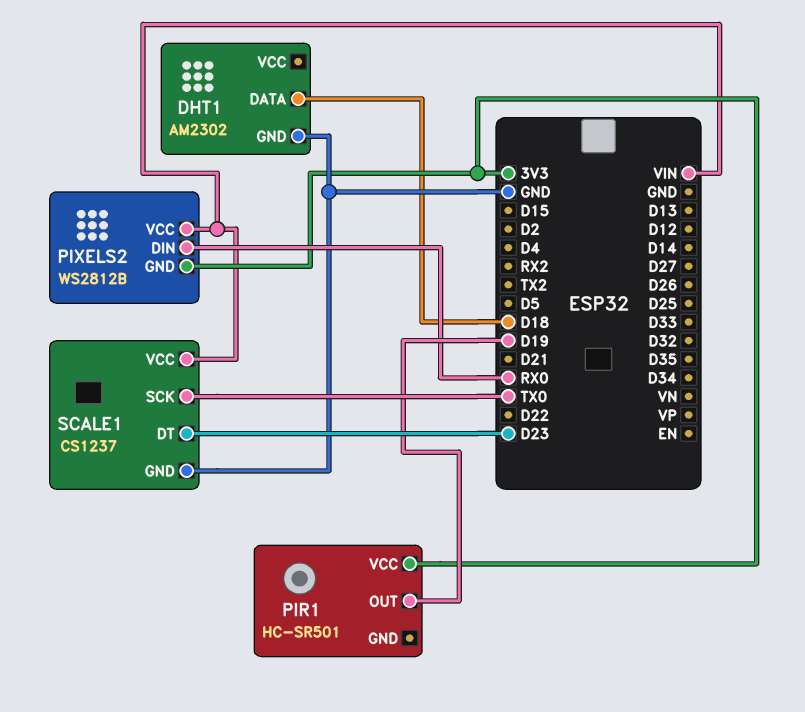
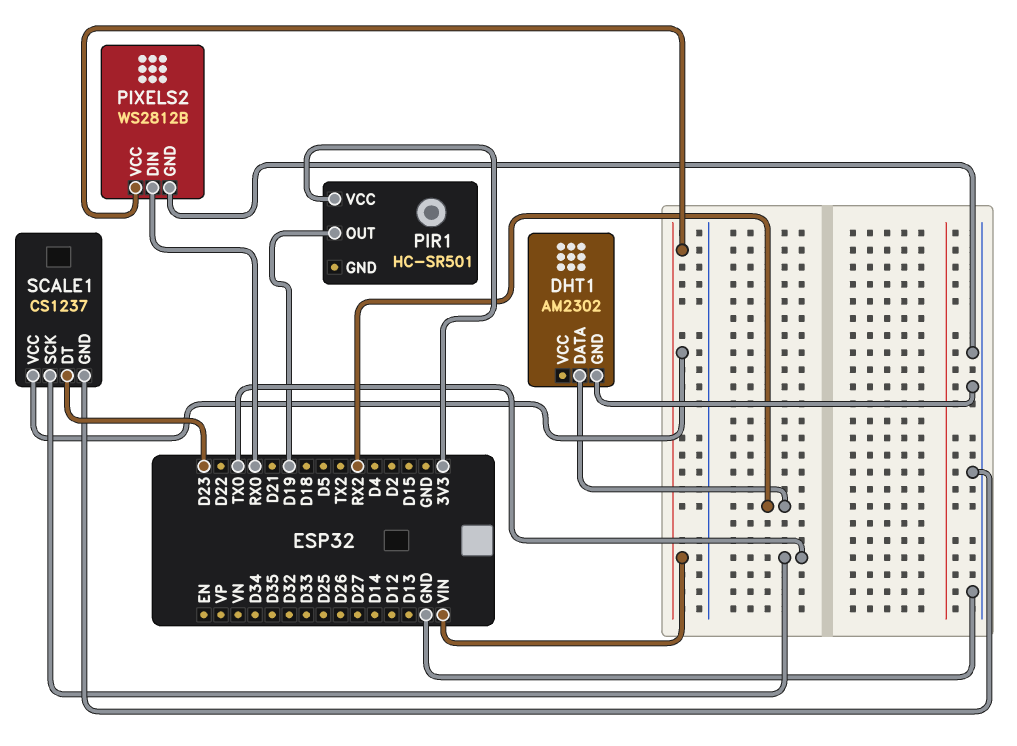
DHT1 pin DATA: D18 -> RX2
PIXELS2 pin GND: 3V3 -> GND

